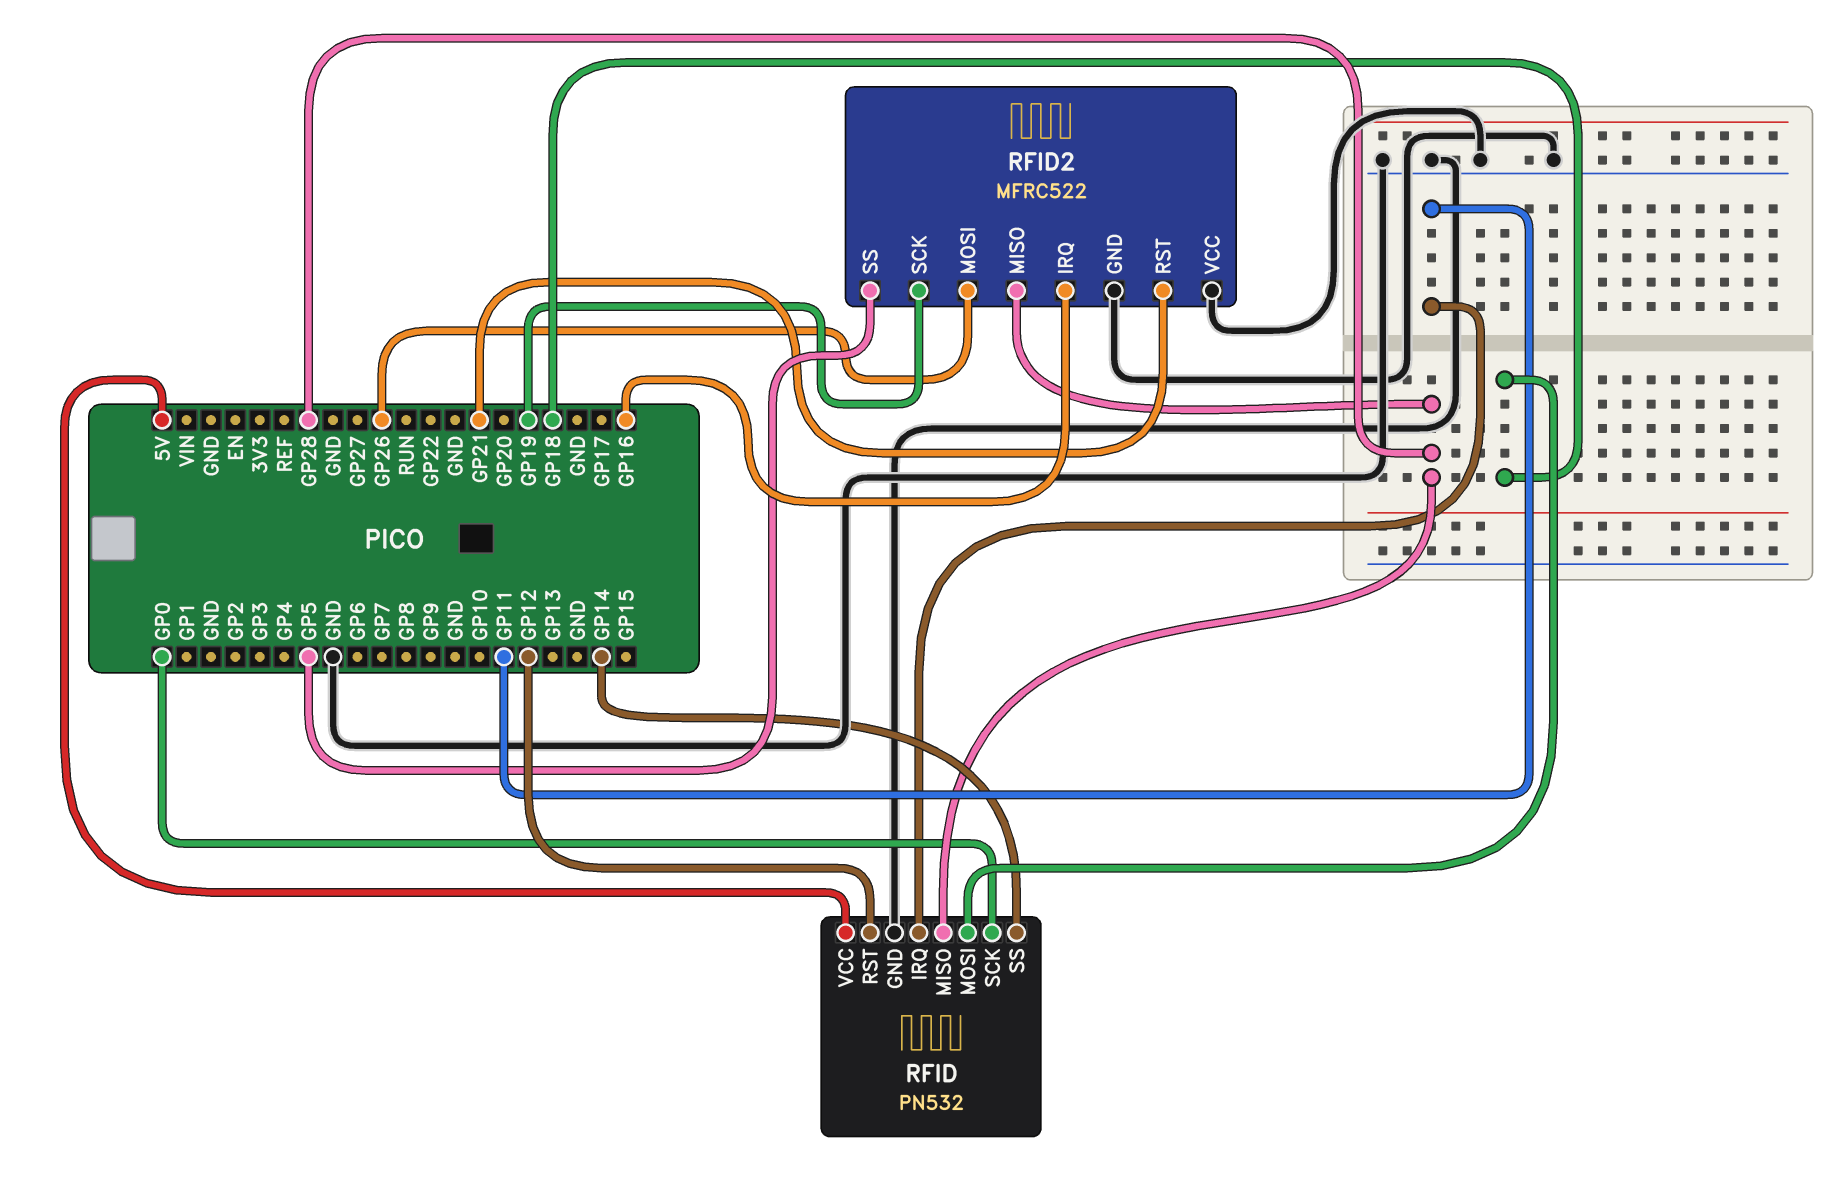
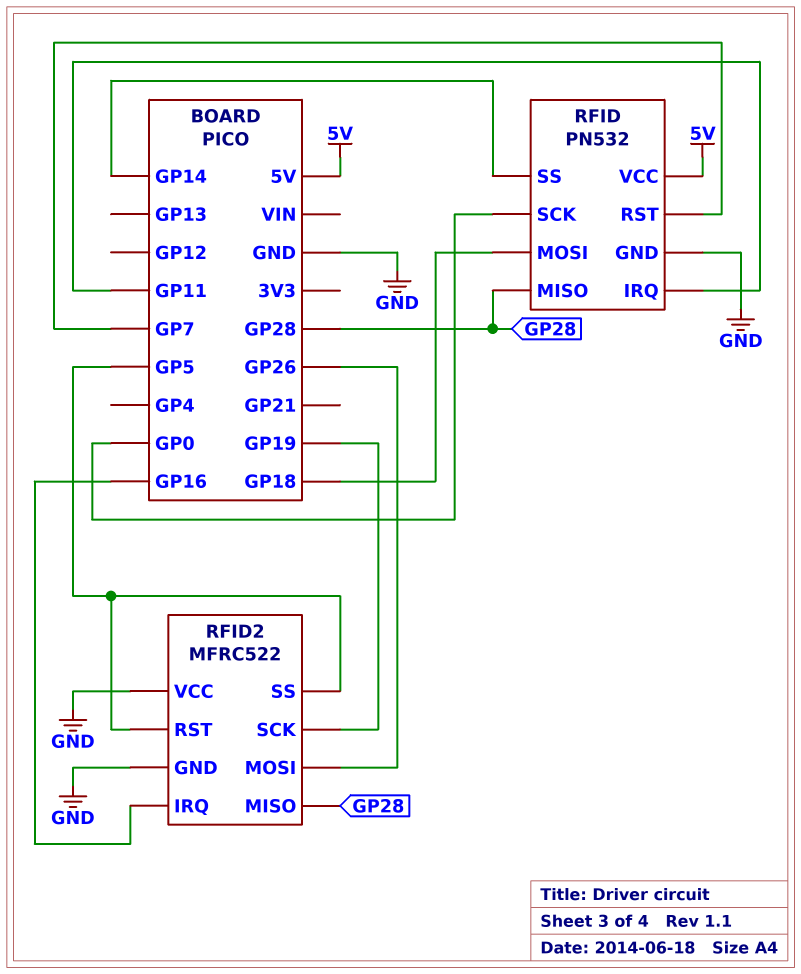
RFID pin RST: GP12 -> GP7
RFID2 pin RST: GP21 -> GP5

